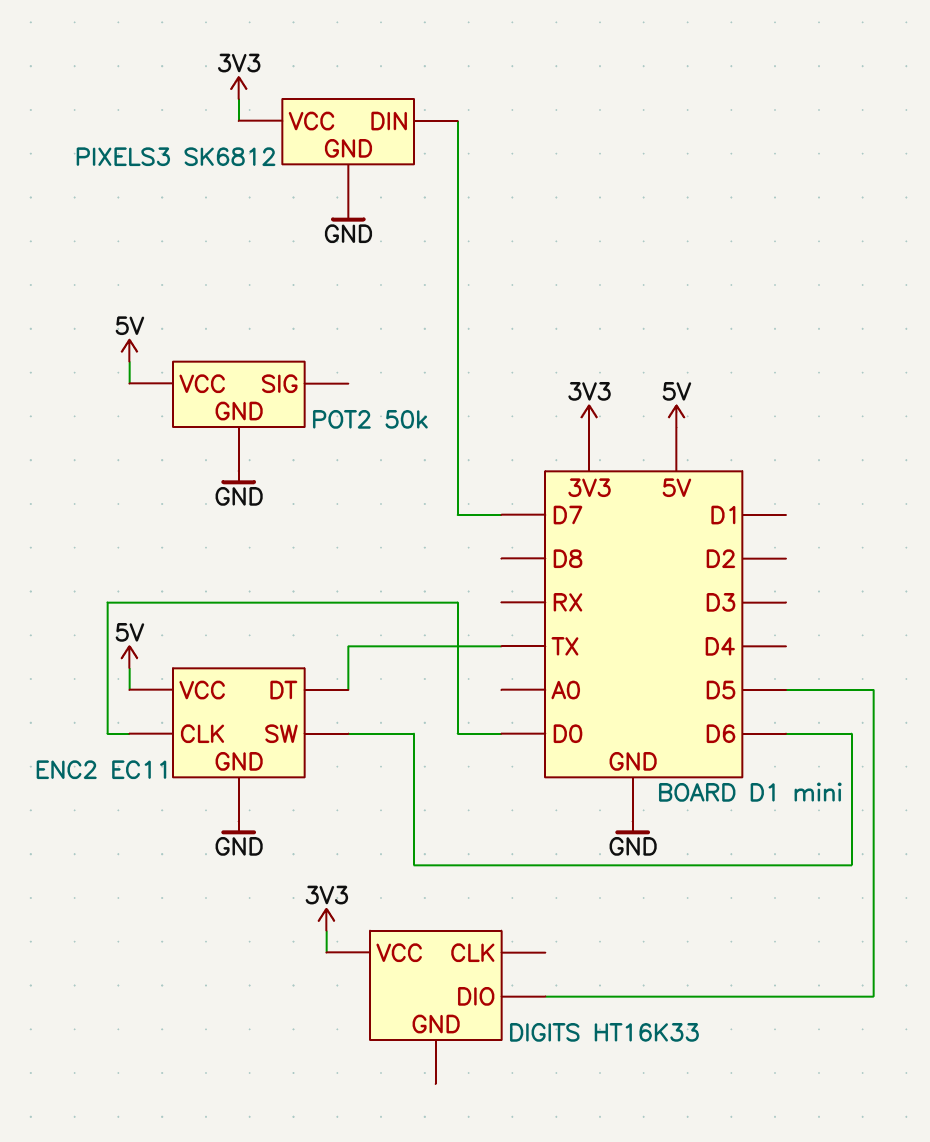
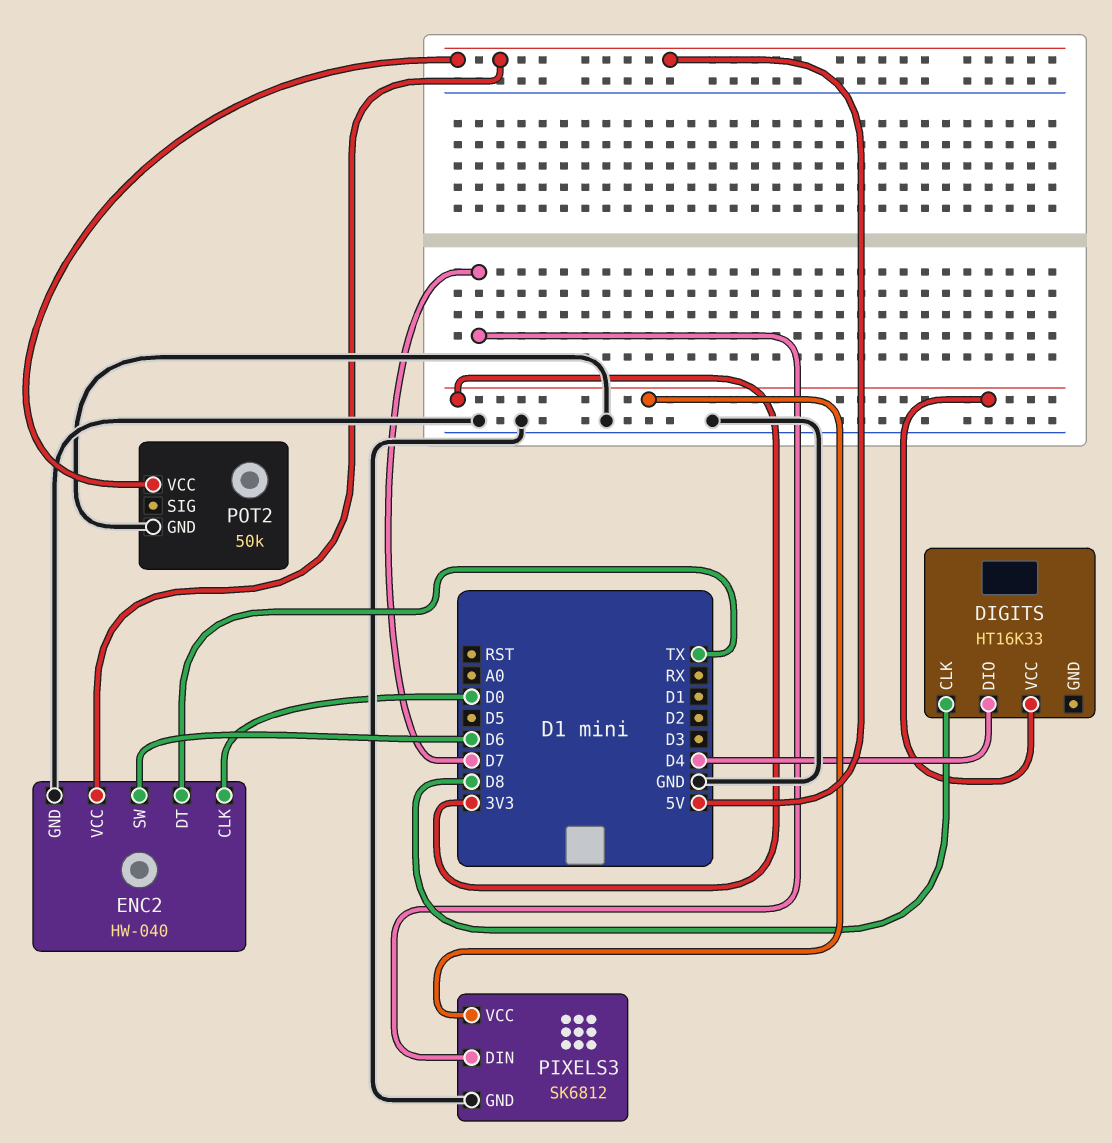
DIGITS pin CLK: none -> D8
DIGITS pin DIO: D5 -> D4
ENC2: EC11 -> HW-040

